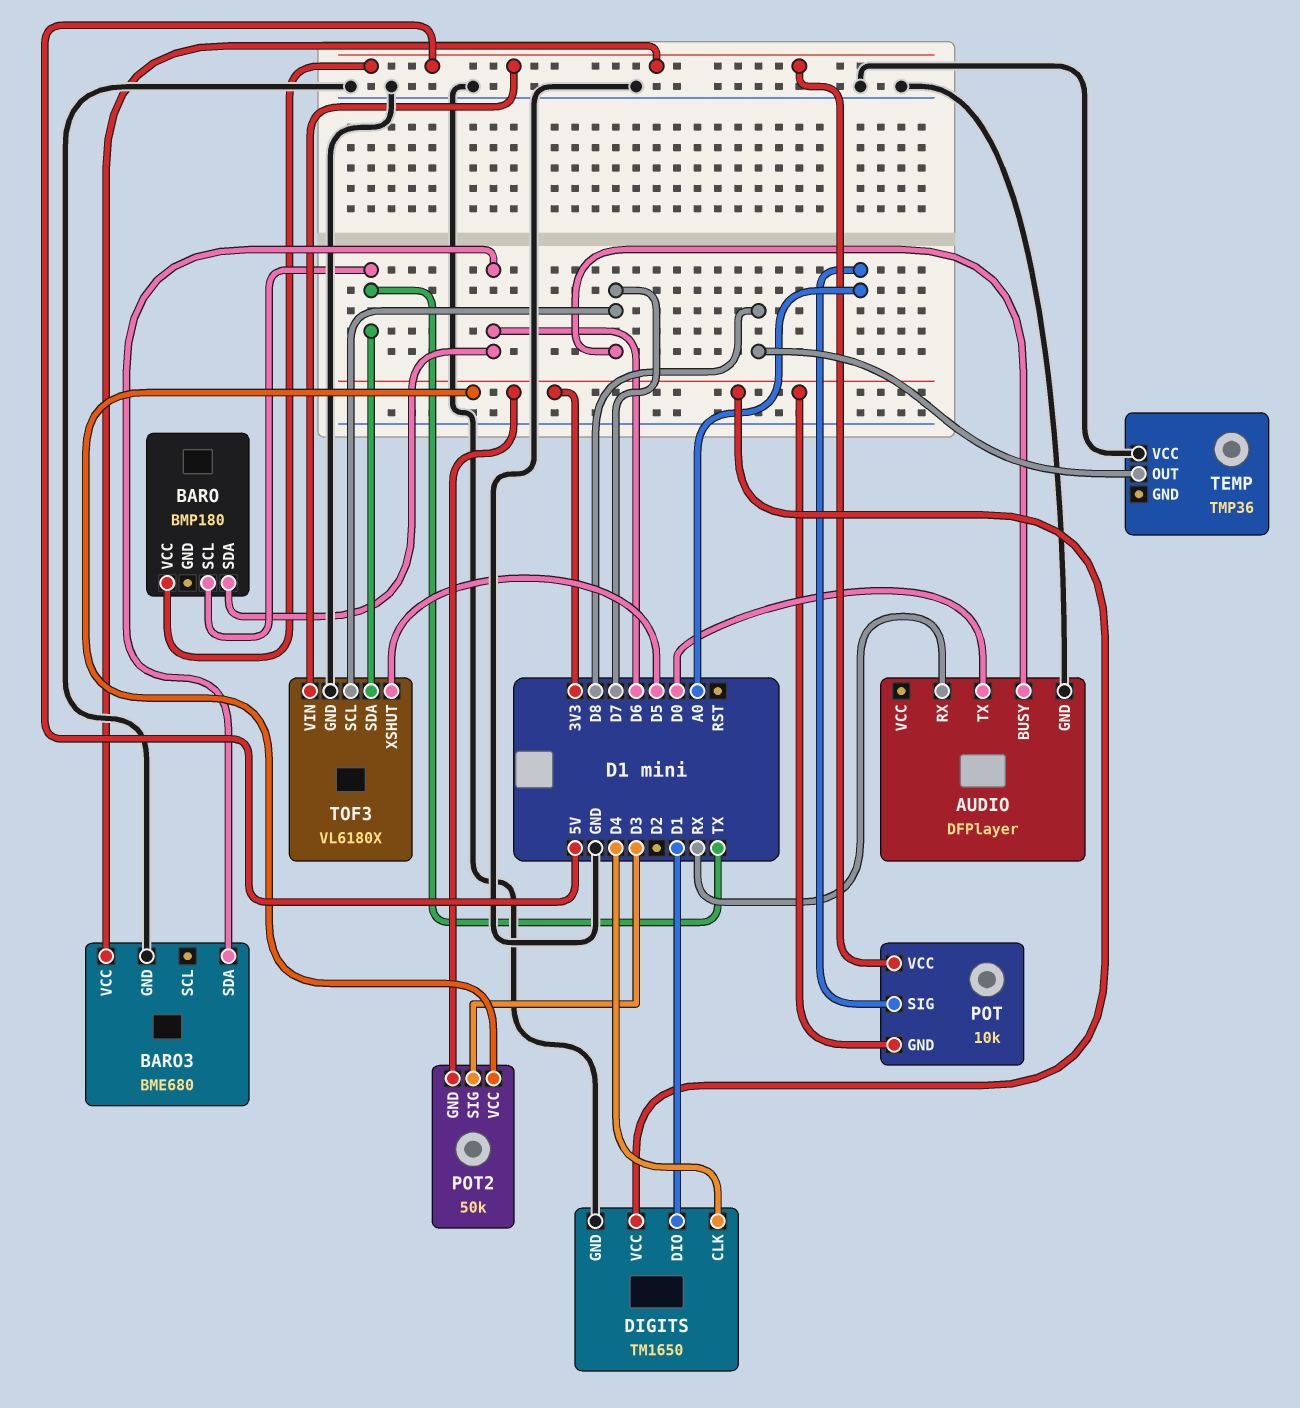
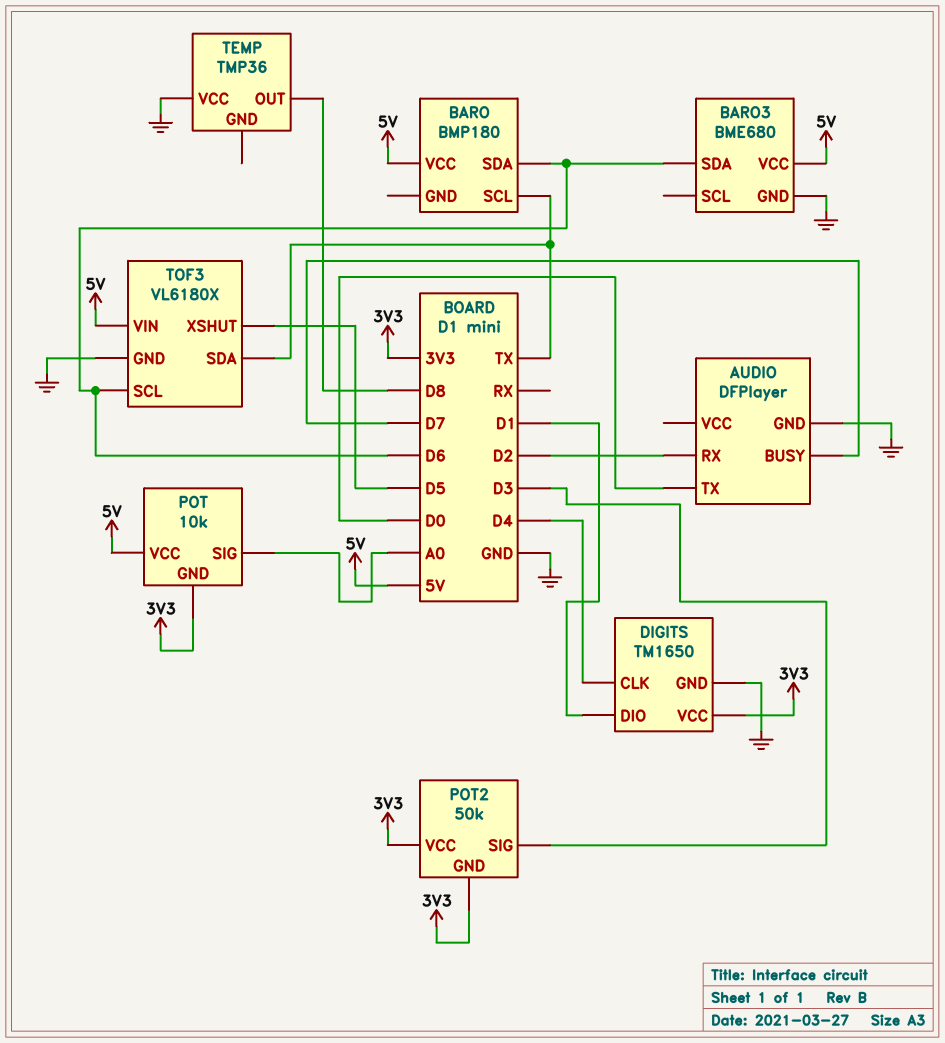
AUDIO pin RX: RX -> D2
TOF3 pin SCL: D7 -> D6

